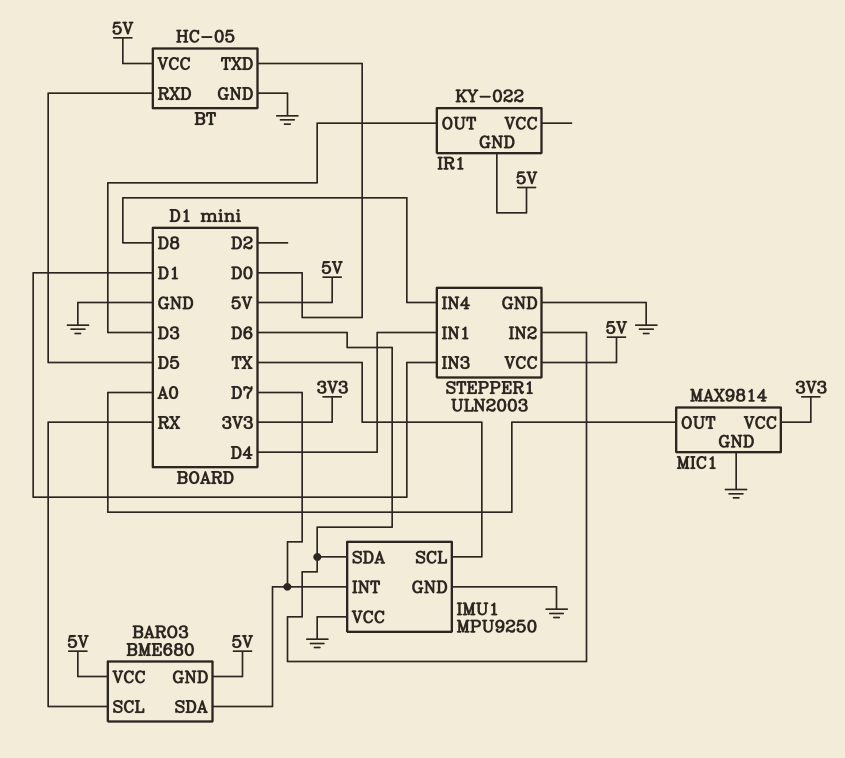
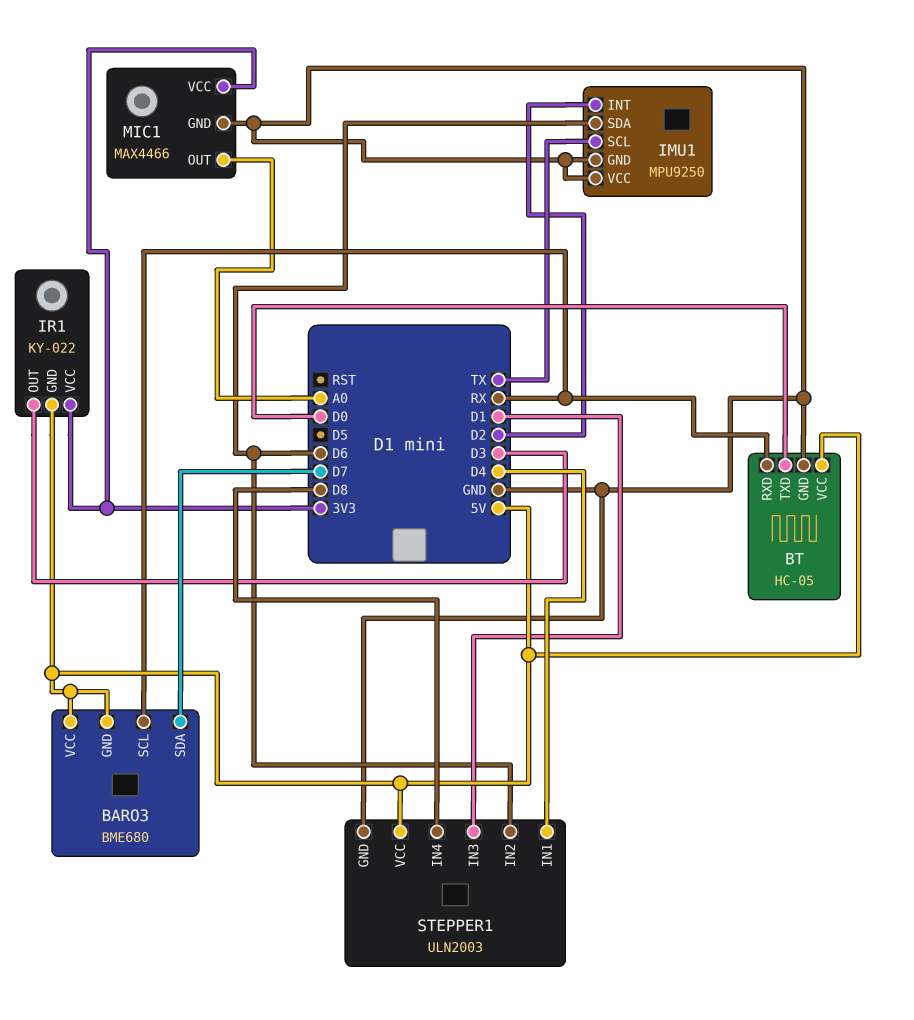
BT pin RXD: D5 -> RX
IMU1 pin INT: D7 -> D2
IR1 pin VCC: none -> 3V3
MIC1: MAX9814 -> MAX4466

